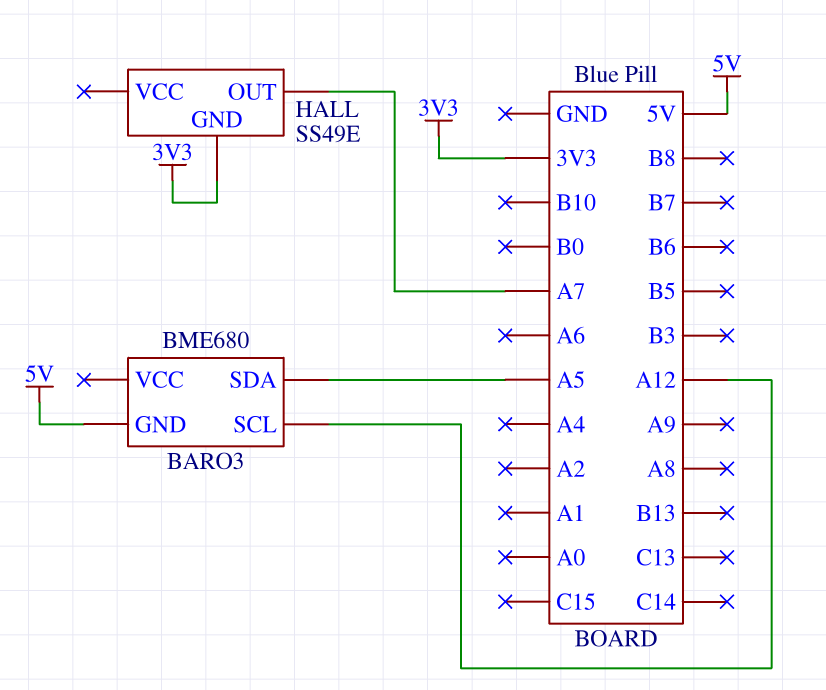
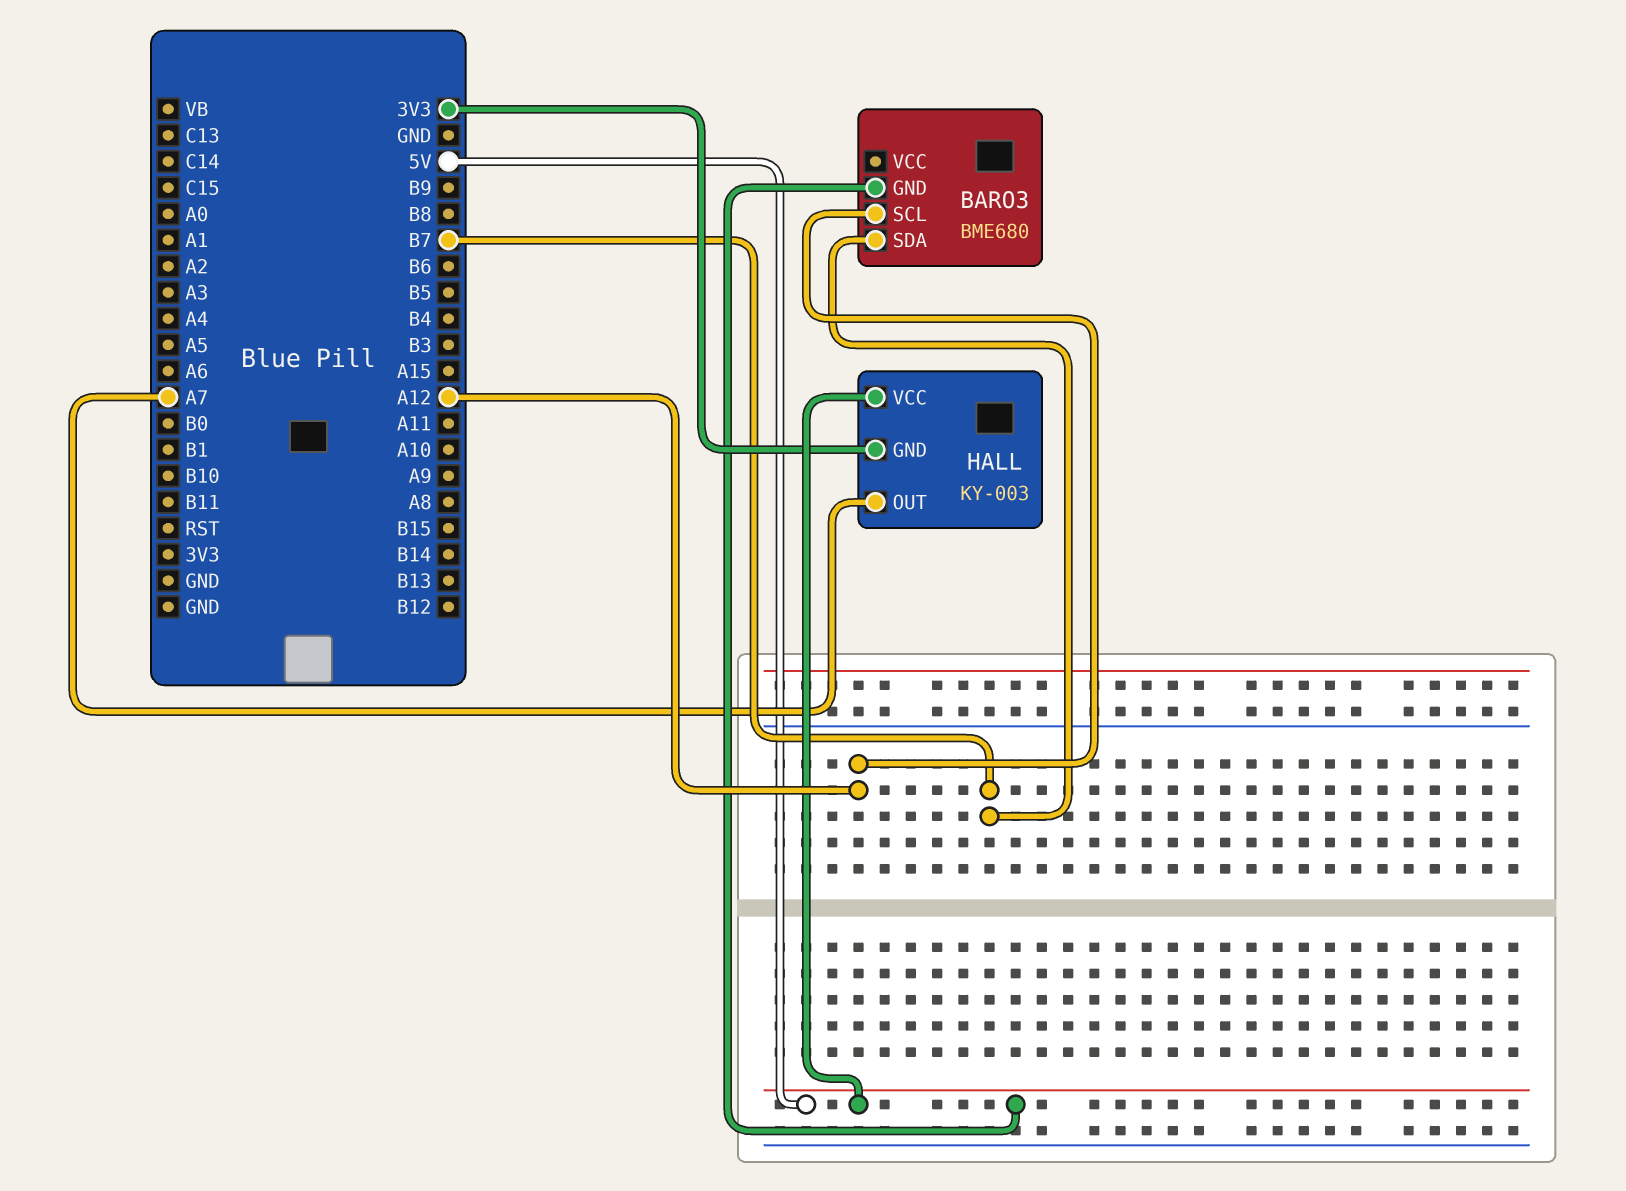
BARO3 pin SDA: A5 -> B7
HALL: SS49E -> KY-003
HALL pin VCC: none -> 5V

